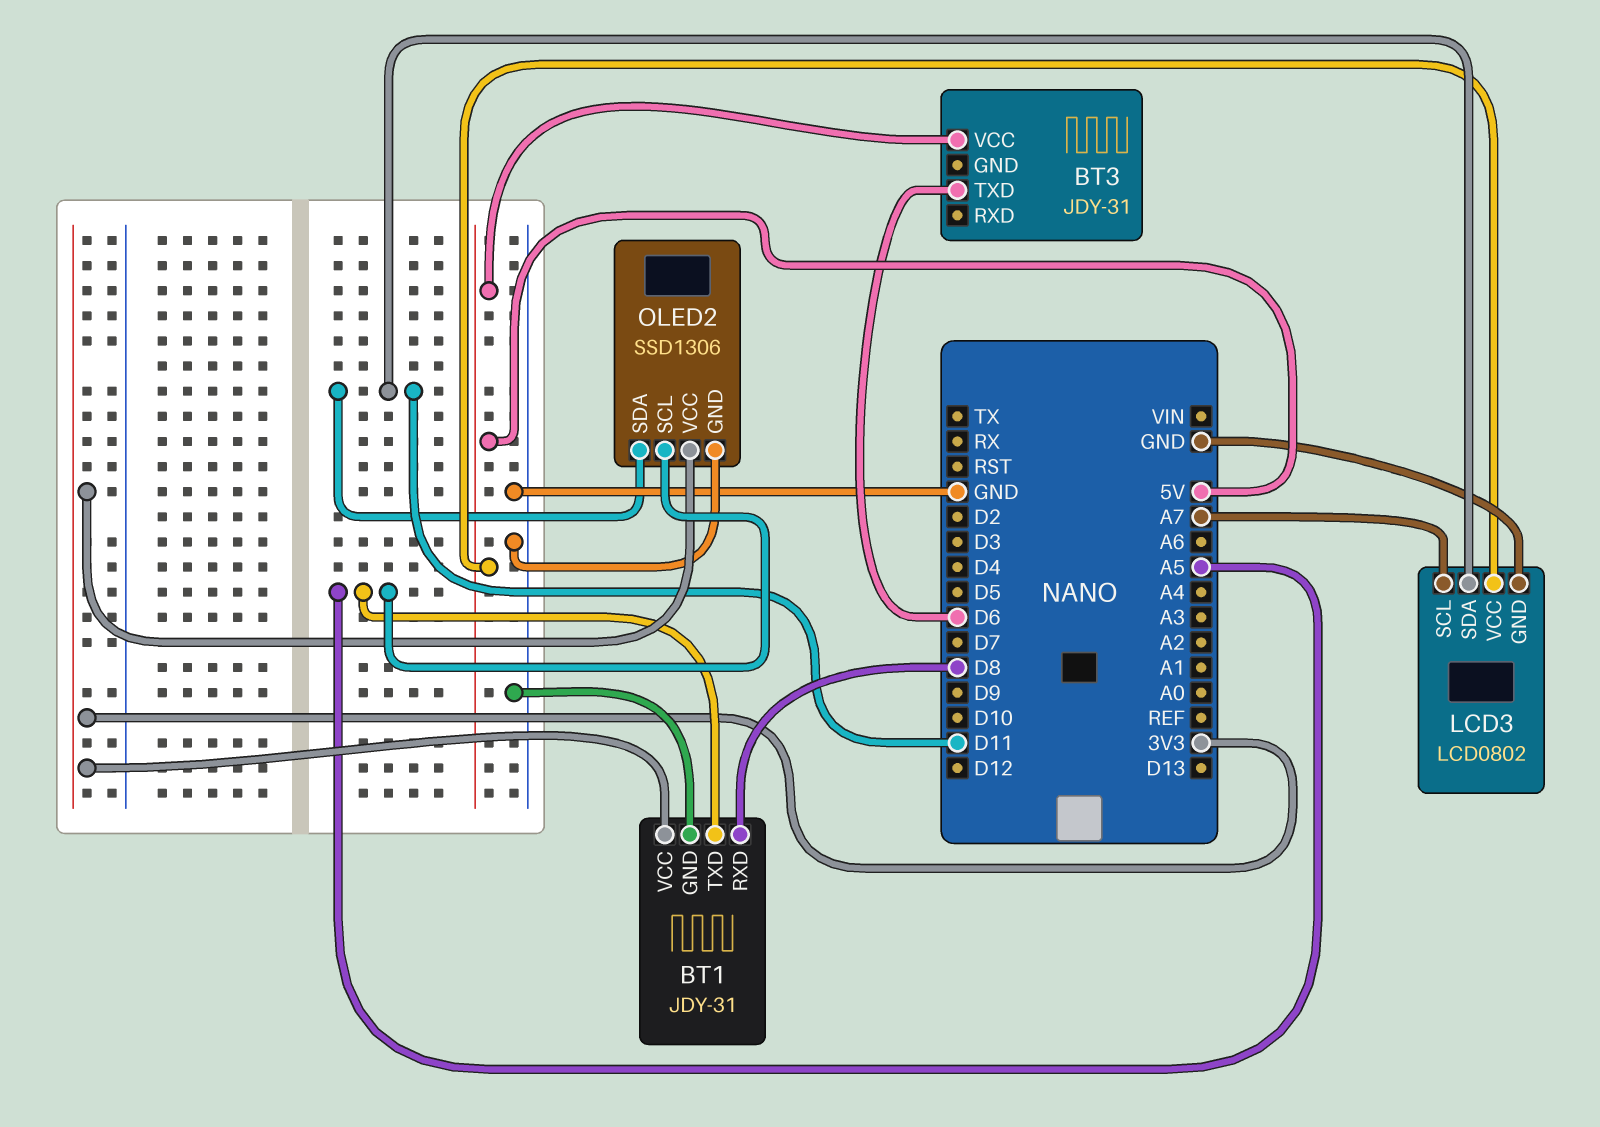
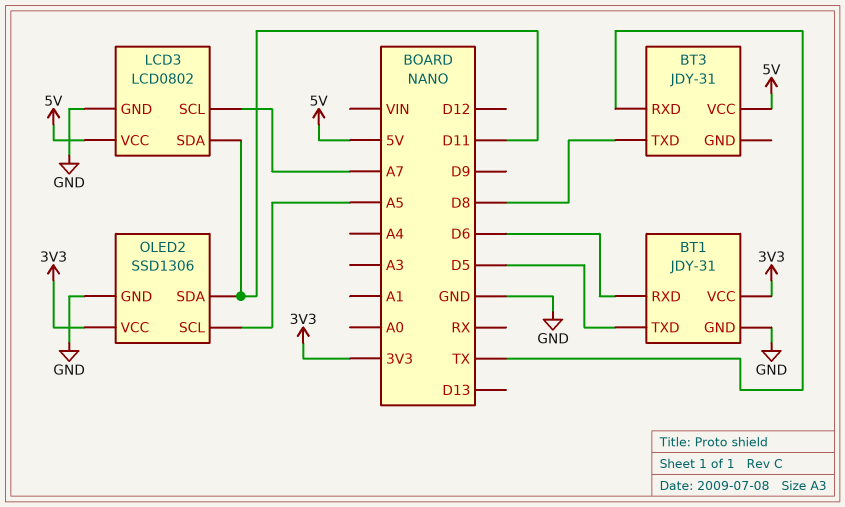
BT1 pin RXD: D8 -> D6
BT1 pin TXD: A5 -> D5
BT3 pin RXD: none -> TX
BT3 pin TXD: D6 -> D8

